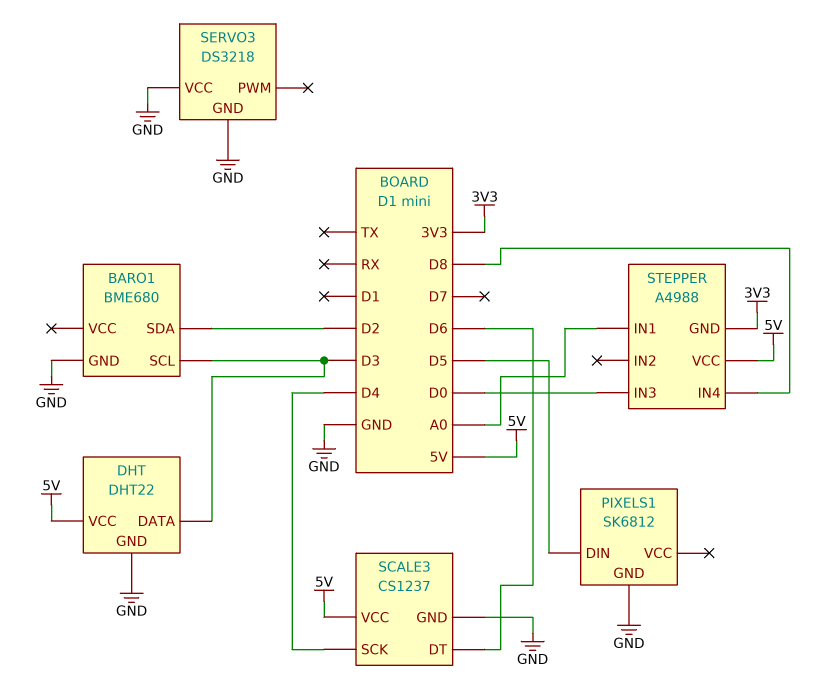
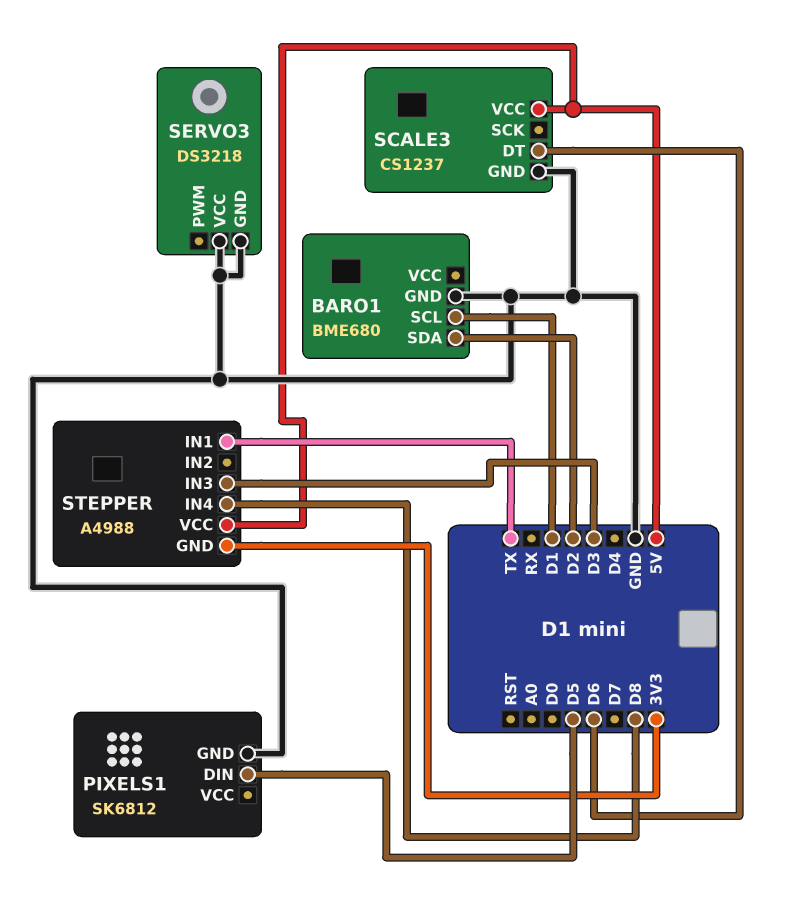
BARO1 pin SCL: D3 -> D1
DHT: DHT22 -> none
DHT pin DATA: D3 -> none
DHT pin GND: GND -> none
DHT pin VCC: 5V -> none
SCALE3 pin SCK: D4 -> none
STEPPER pin IN1: A0 -> TX
STEPPER pin IN3: D0 -> D3

